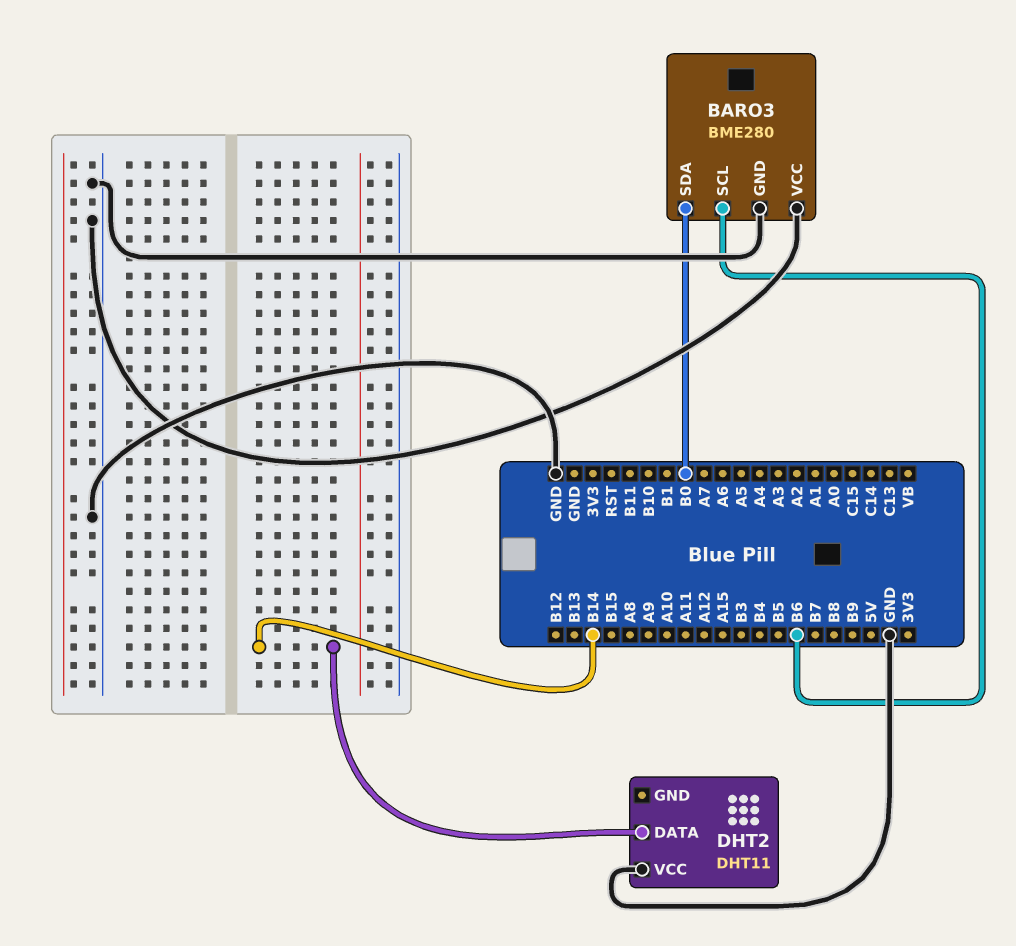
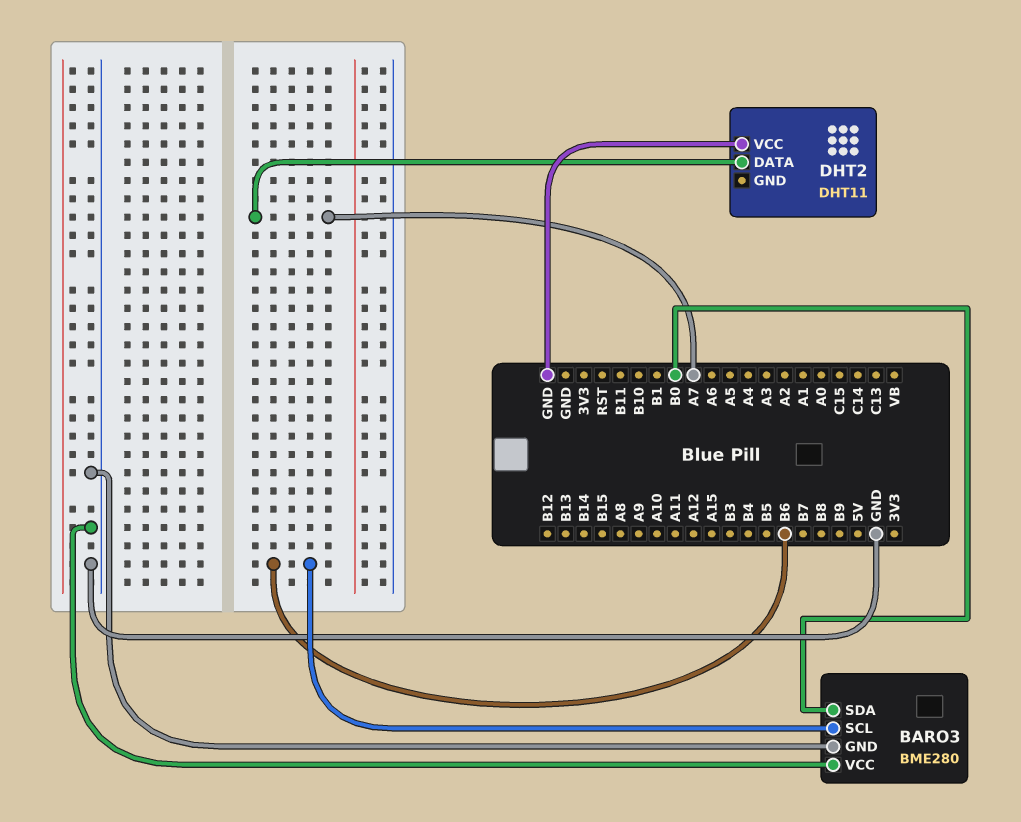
DHT2 pin DATA: B14 -> A7

